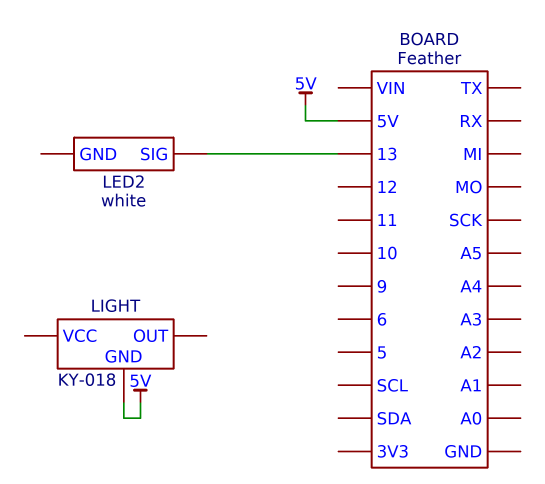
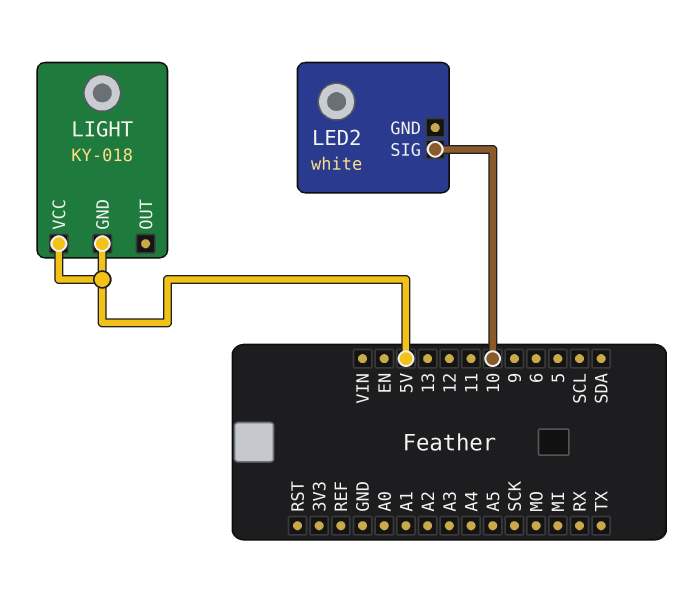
LED2 pin SIG: 13 -> 10
LIGHT pin VCC: none -> 5V

